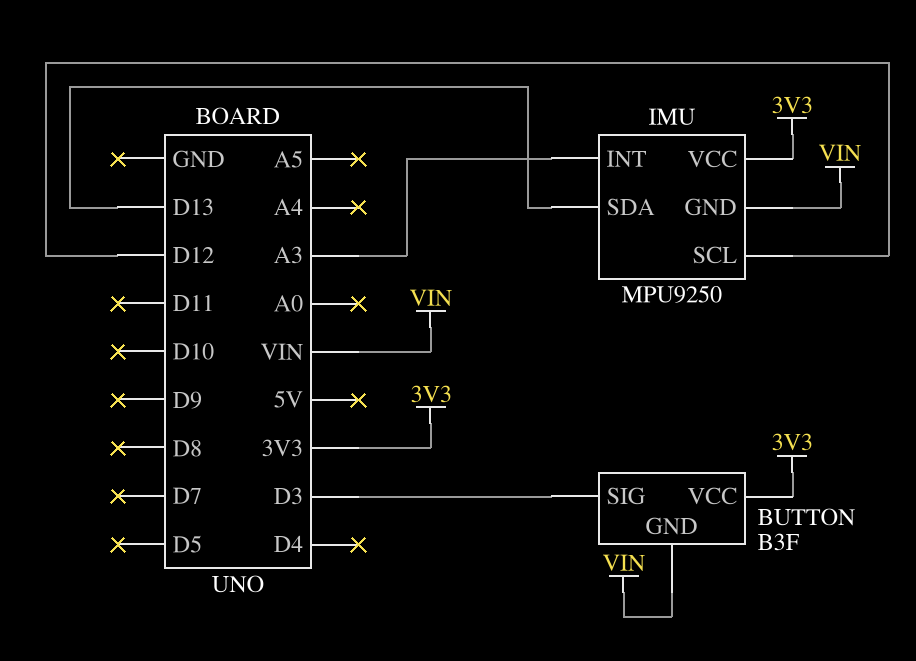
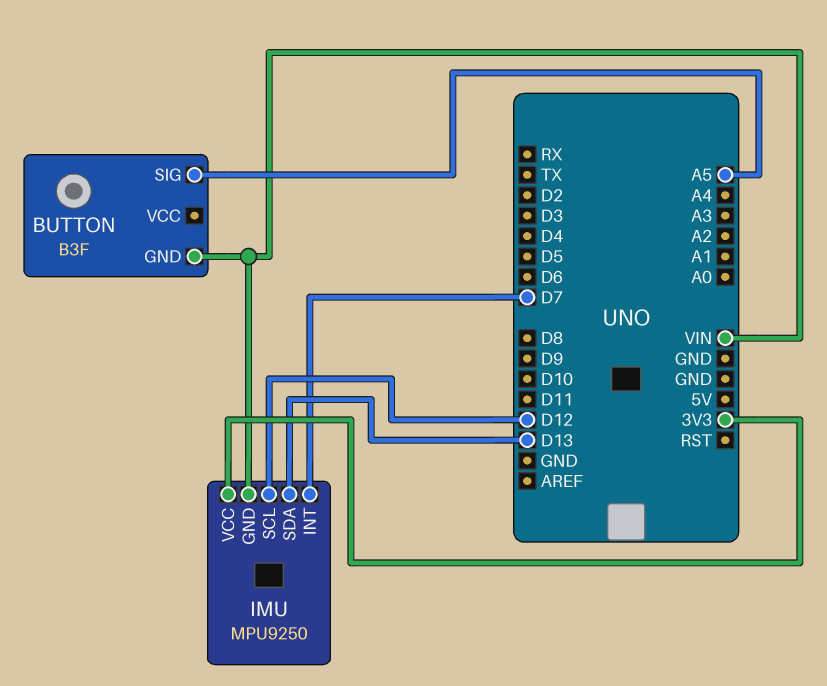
BUTTON pin SIG: D3 -> A5
BUTTON pin VCC: 3V3 -> none
IMU pin INT: A3 -> D7

